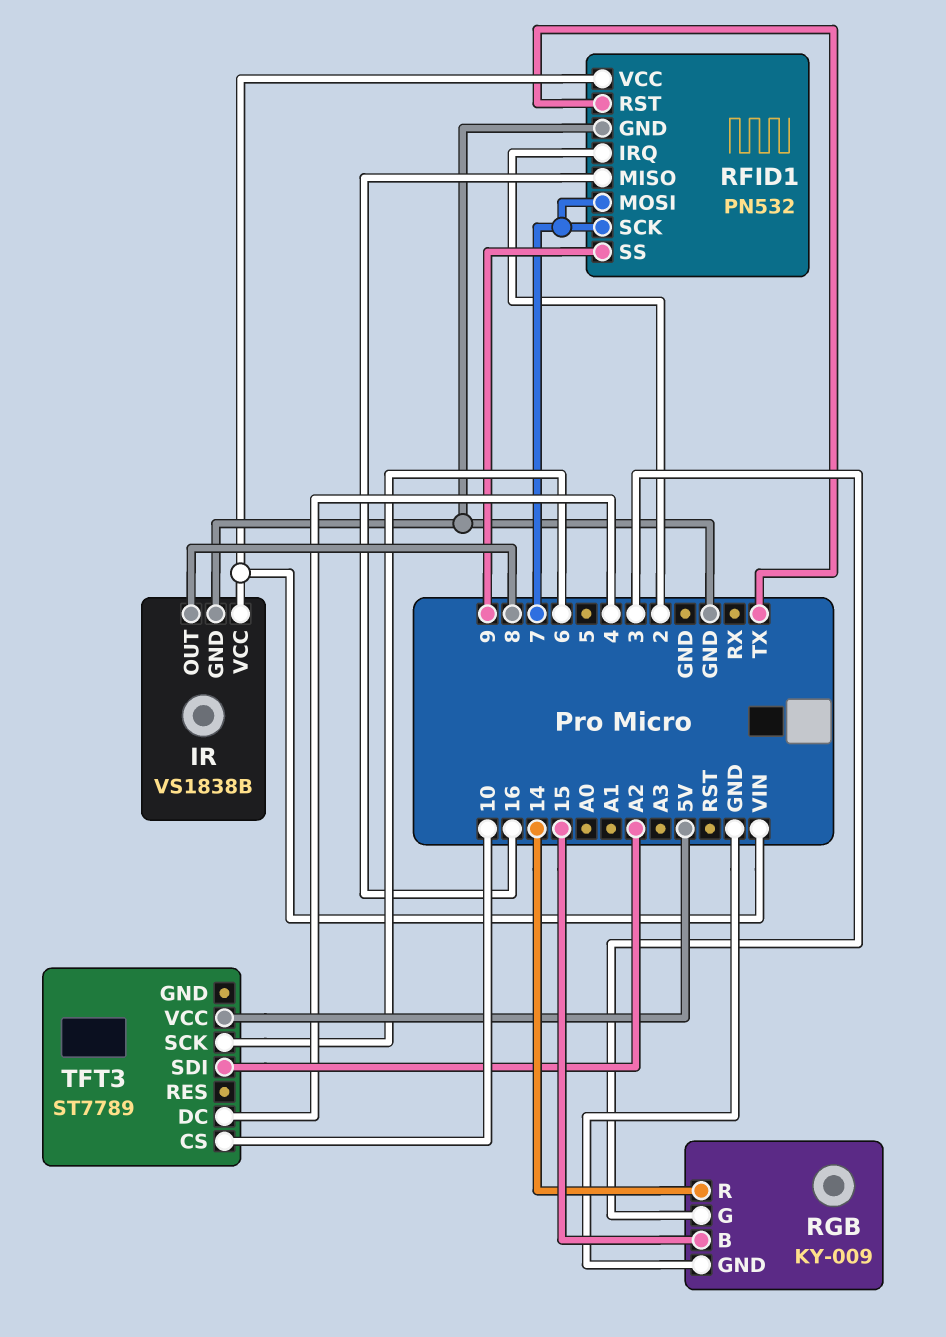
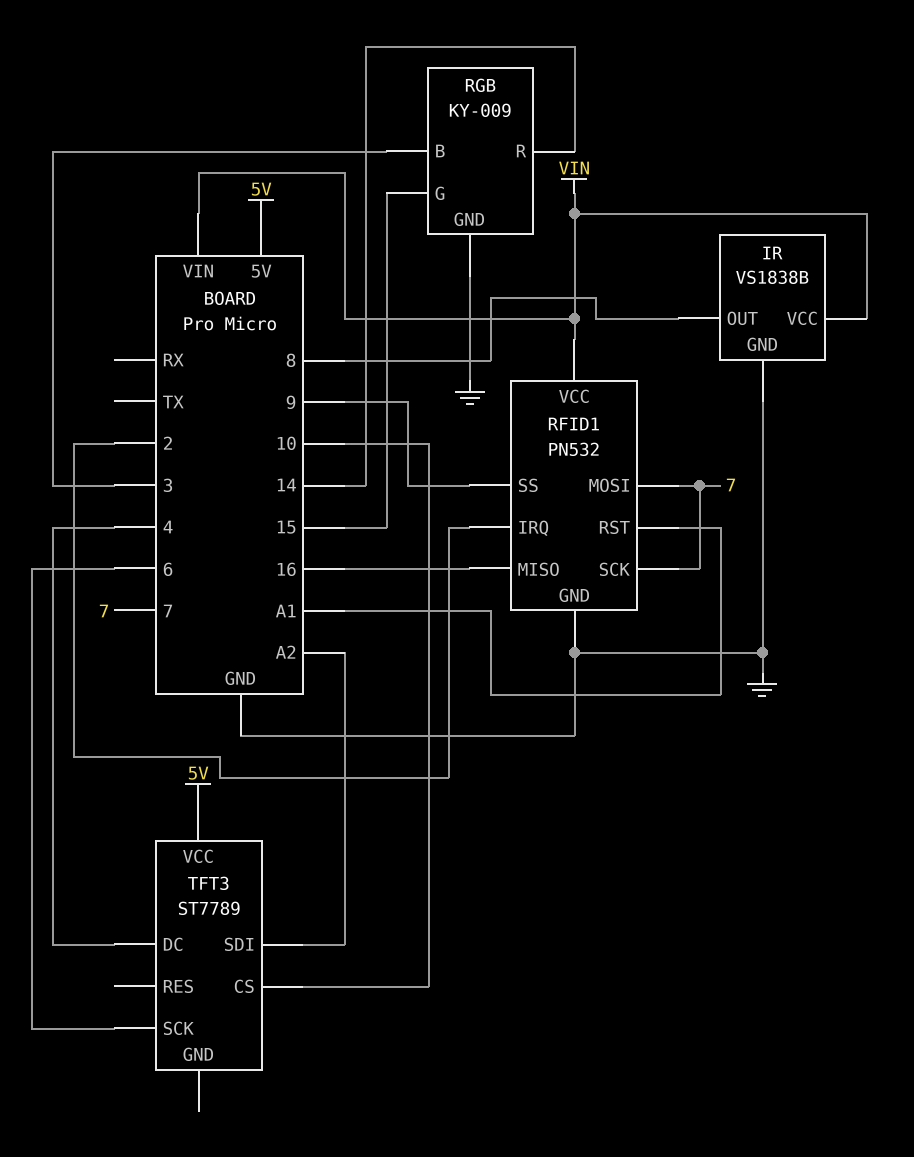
RFID1 pin RST: TX -> A1
RGB pin B: 15 -> 3
RGB pin G: 3 -> 15

